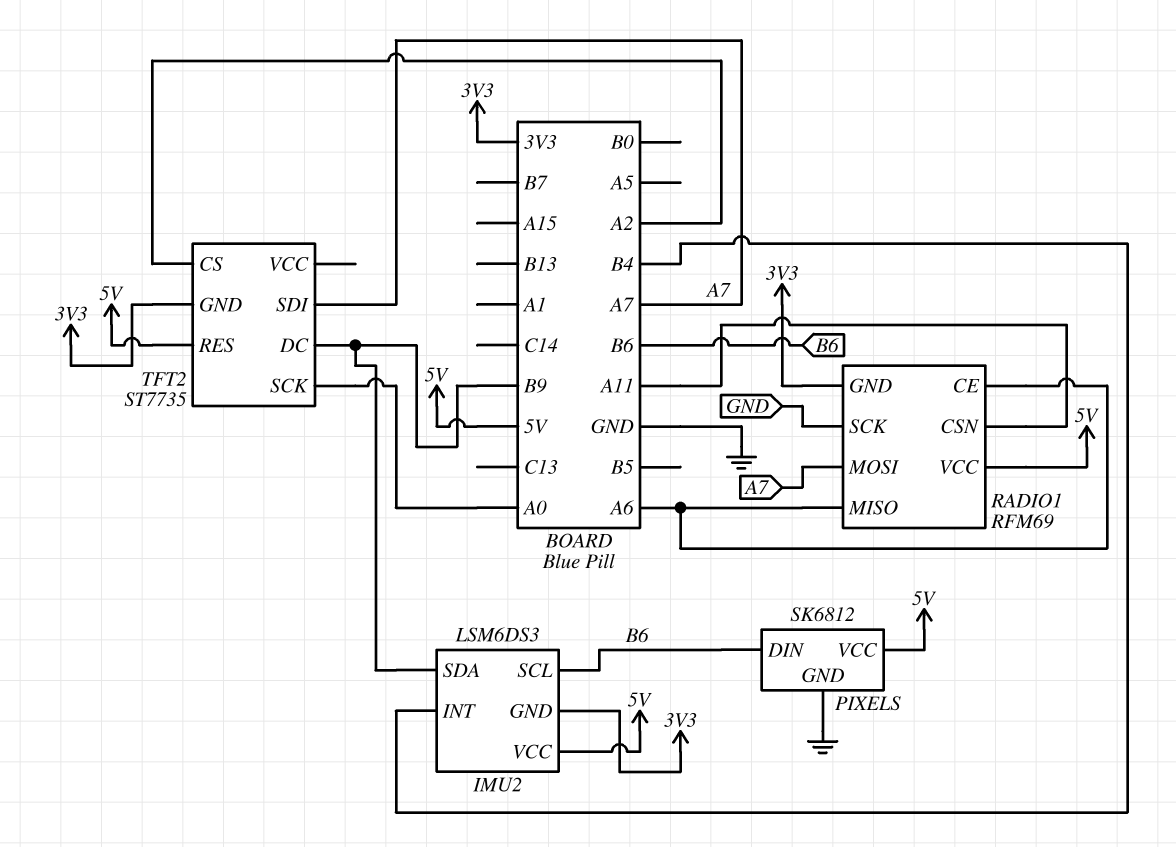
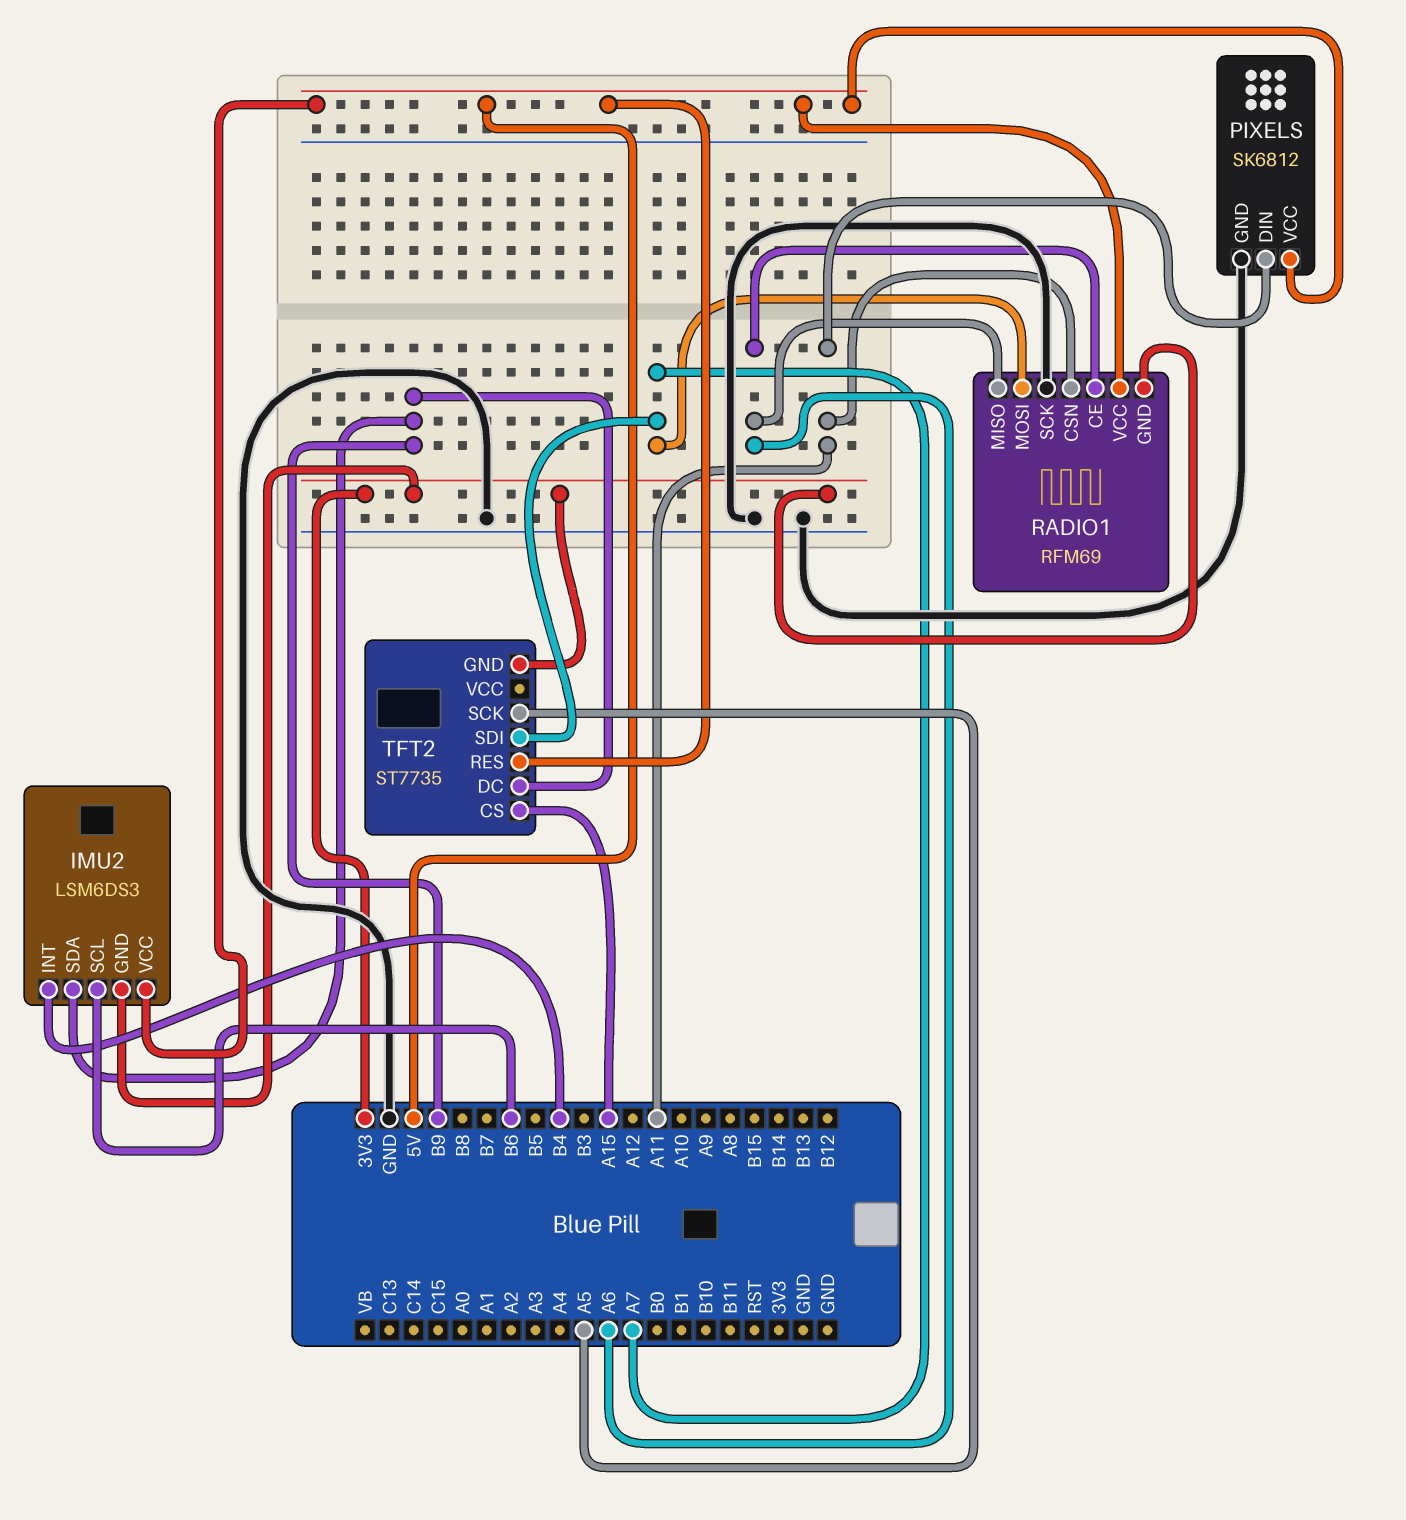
PIXELS pin DIN: B6 -> A11
TFT2 pin CS: A2 -> A15
TFT2 pin SCK: A0 -> A5

